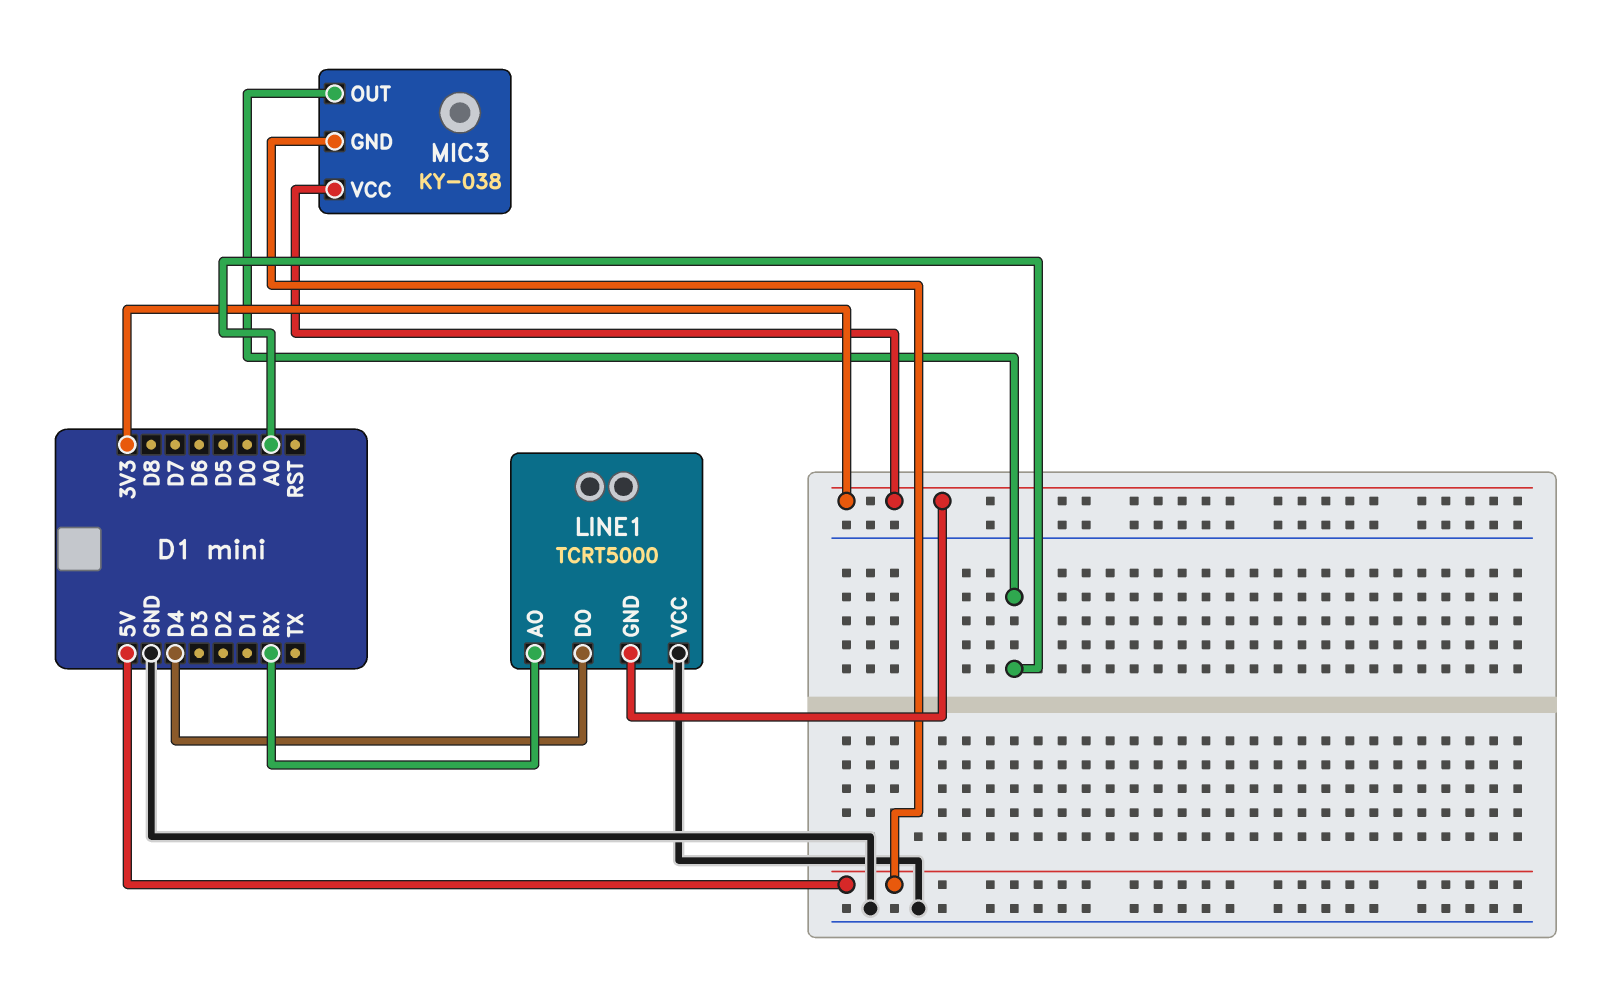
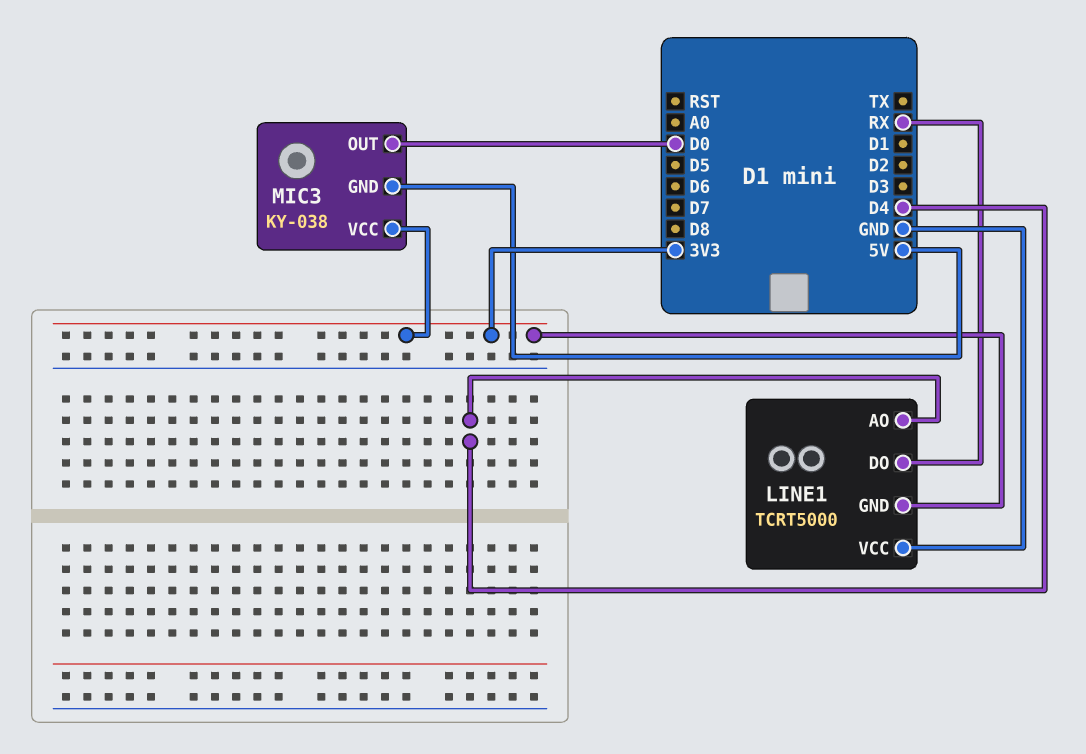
LINE1 pin AO: RX -> D4
LINE1 pin DO: D4 -> RX
MIC3 pin OUT: A0 -> D0

